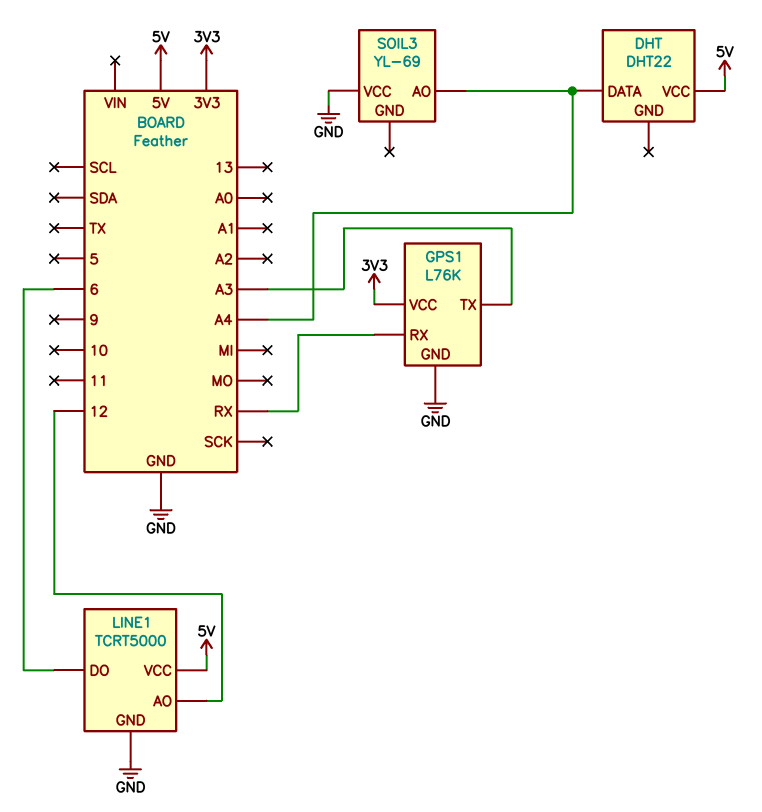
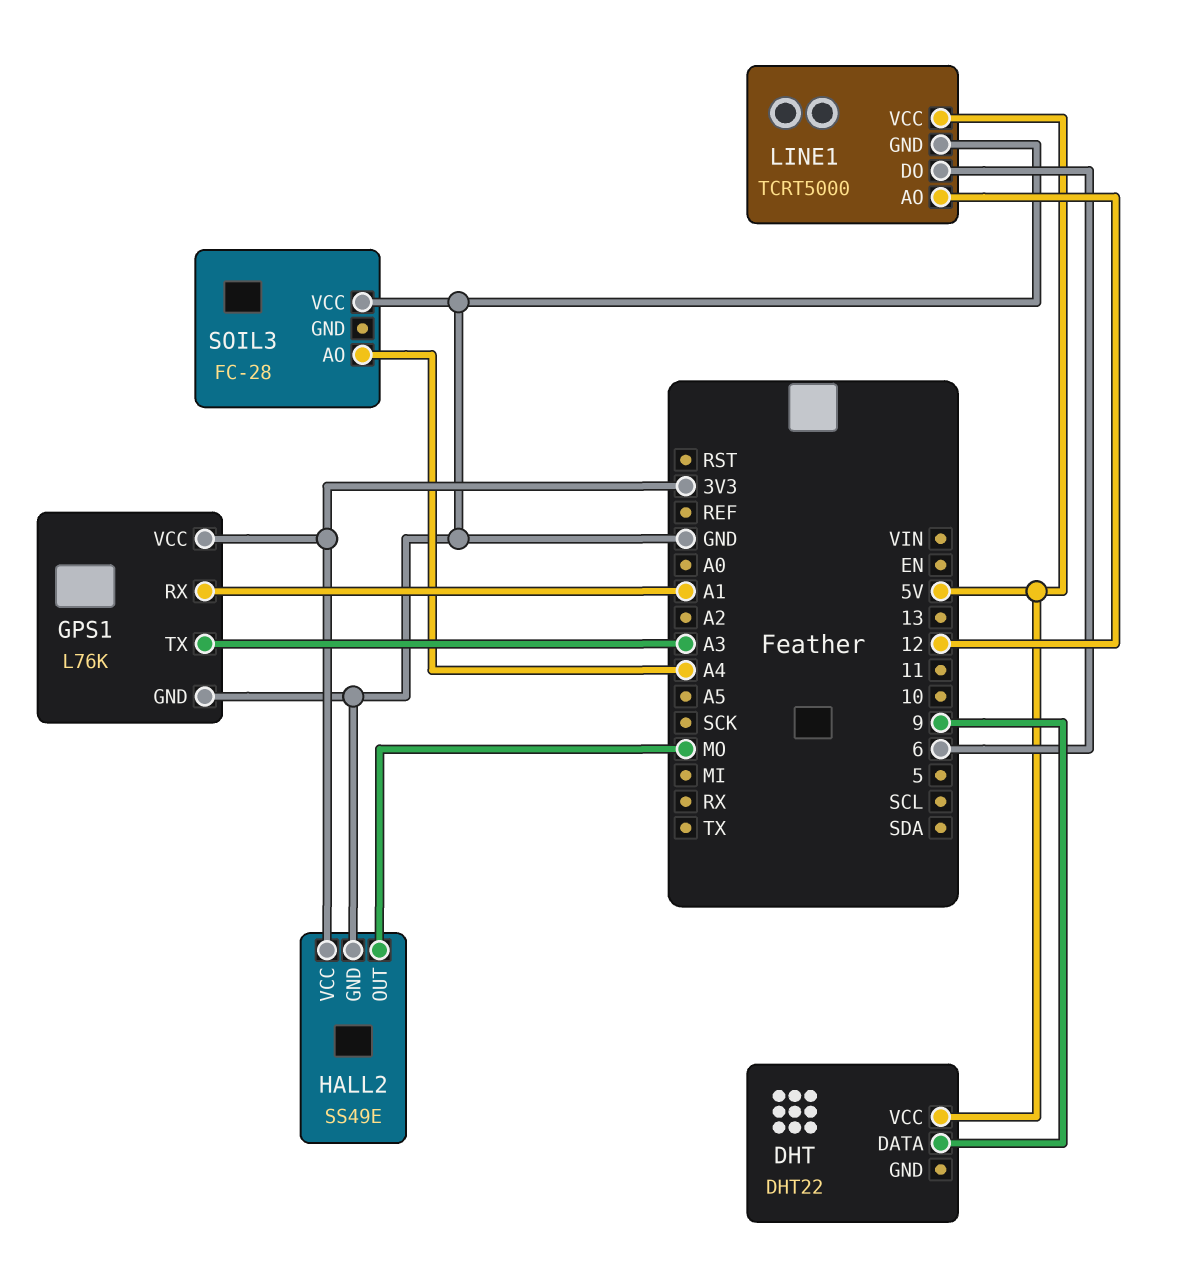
DHT pin DATA: A4 -> 9
GPS1 pin RX: RX -> A1
HALL2: none -> SS49E
HALL2 pin GND: none -> GND
HALL2 pin OUT: none -> MO
HALL2 pin VCC: none -> 3V3
SOIL3: YL-69 -> FC-28

